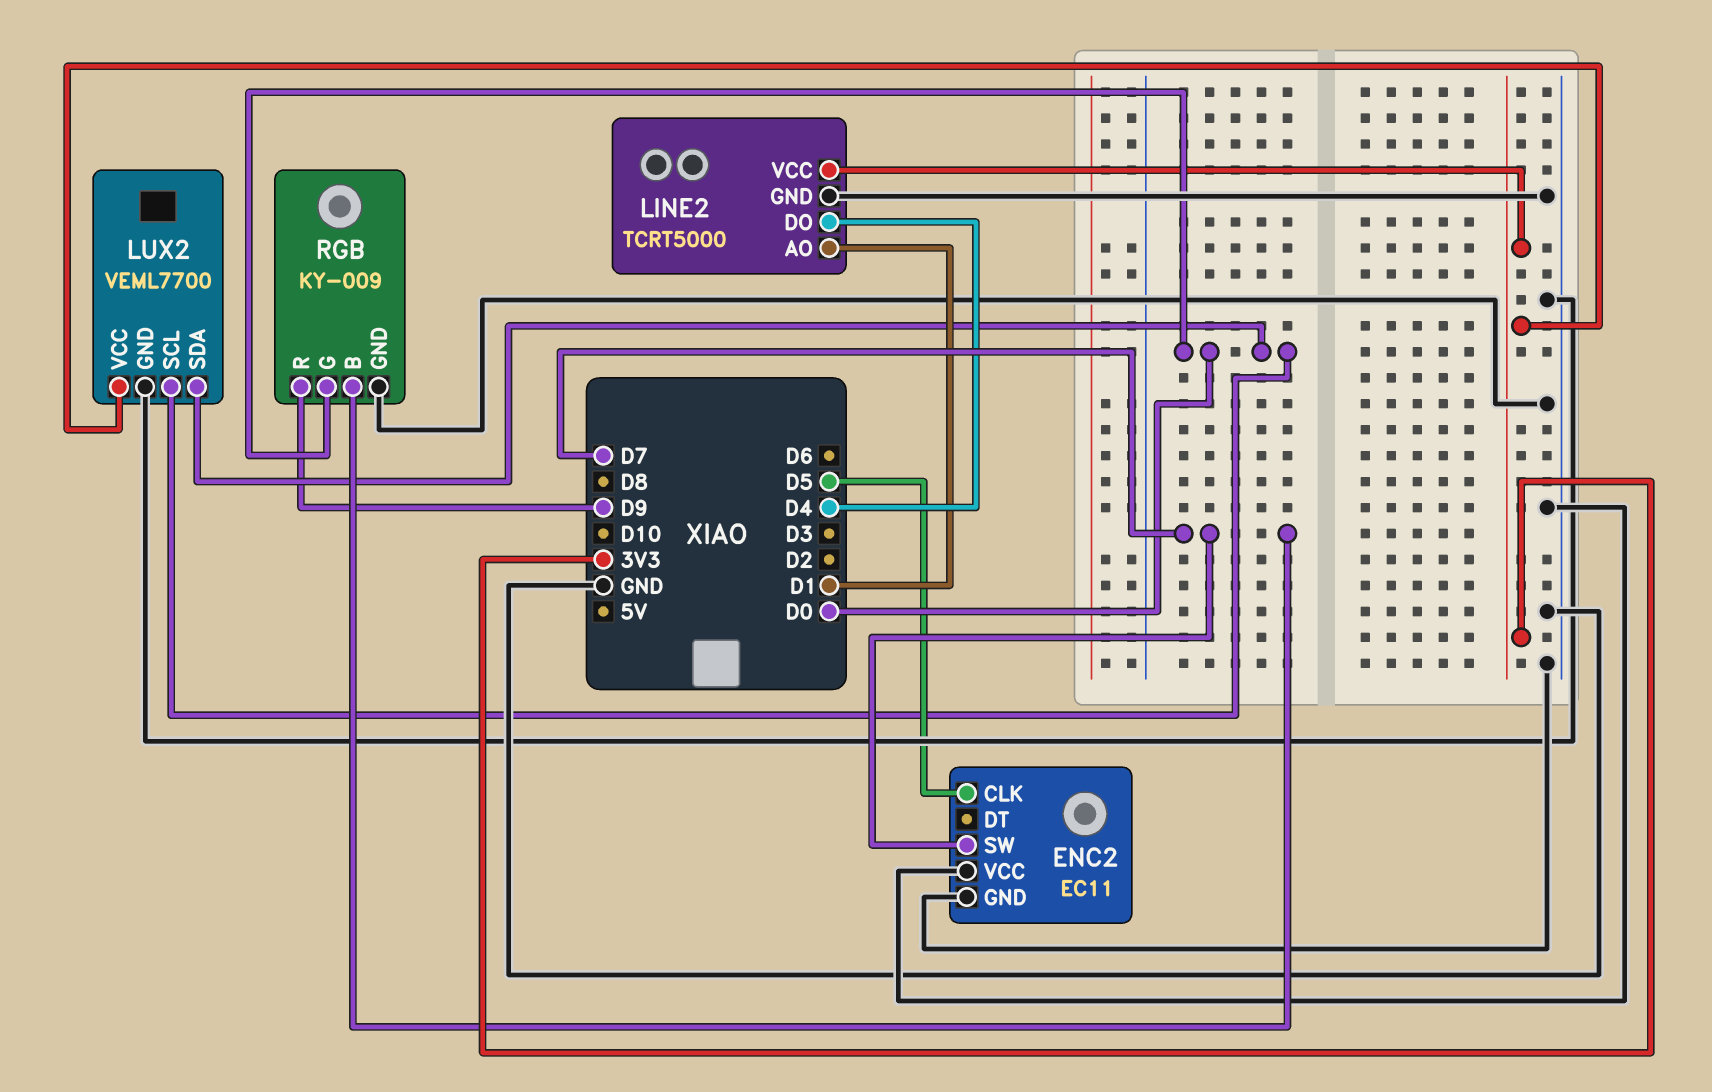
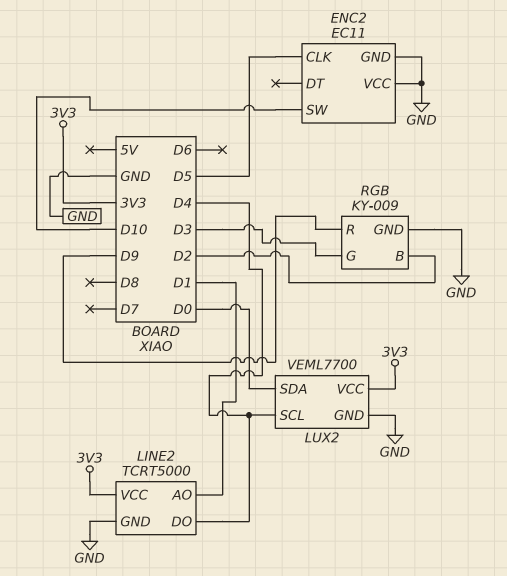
ENC2 pin SW: D7 -> D10
LUX2 pin SCL: D0 -> D4
RGB pin B: D7 -> D2
RGB pin G: D0 -> D3

